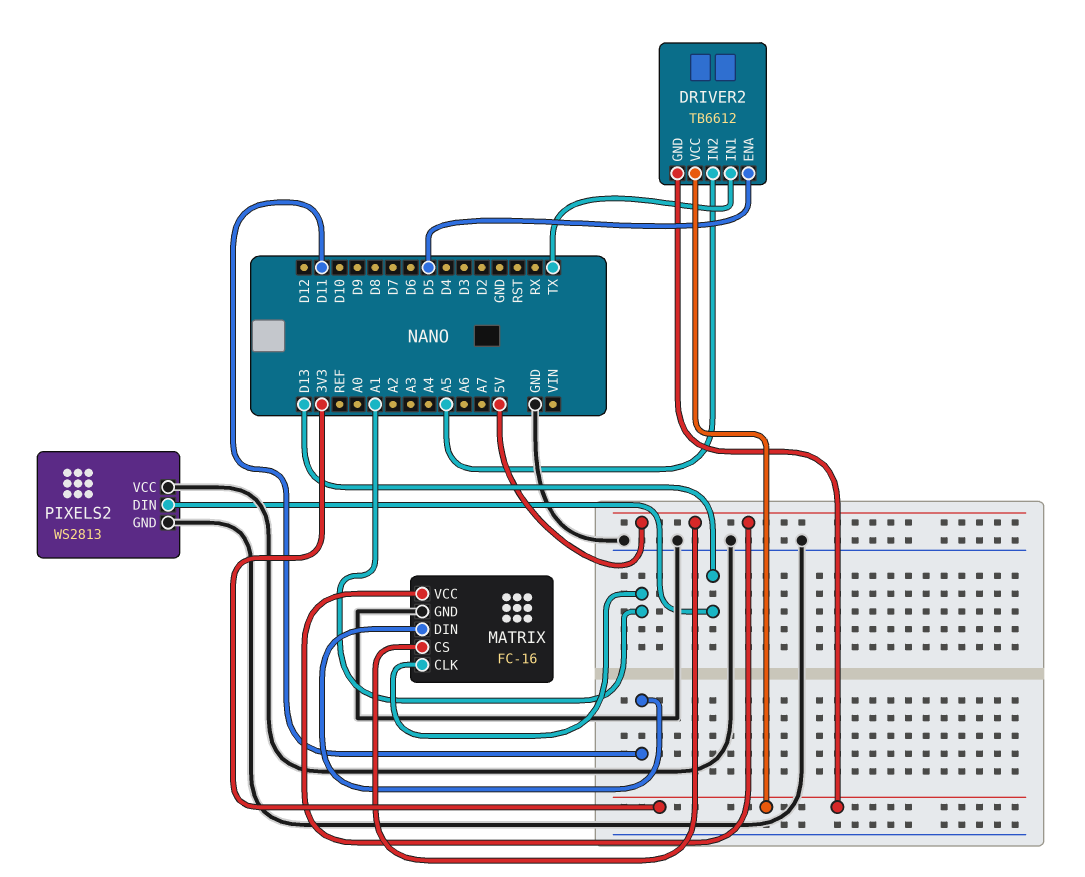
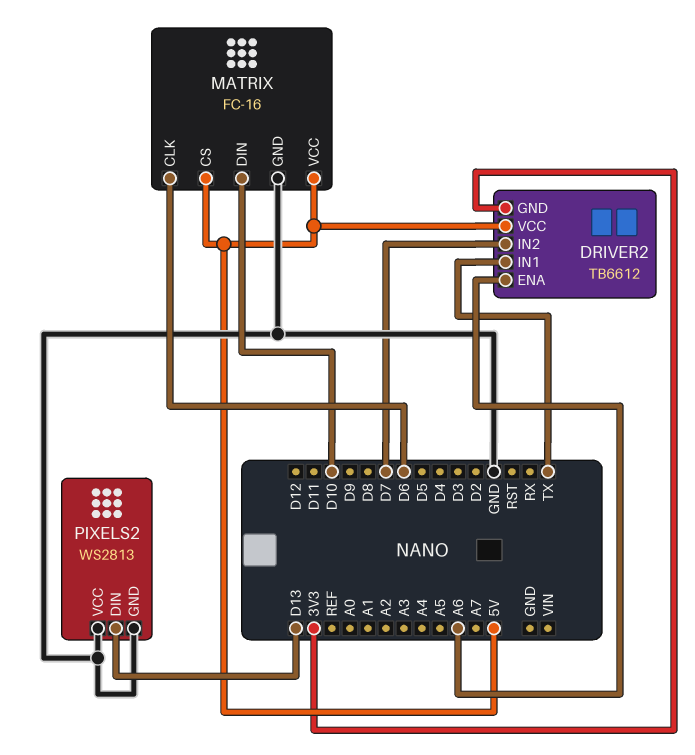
DRIVER2 pin ENA: D5 -> A6
DRIVER2 pin IN2: A5 -> D7
DRIVER2 pin VCC: 3V3 -> 5V
MATRIX pin CLK: A1 -> D6
MATRIX pin DIN: D11 -> D10

